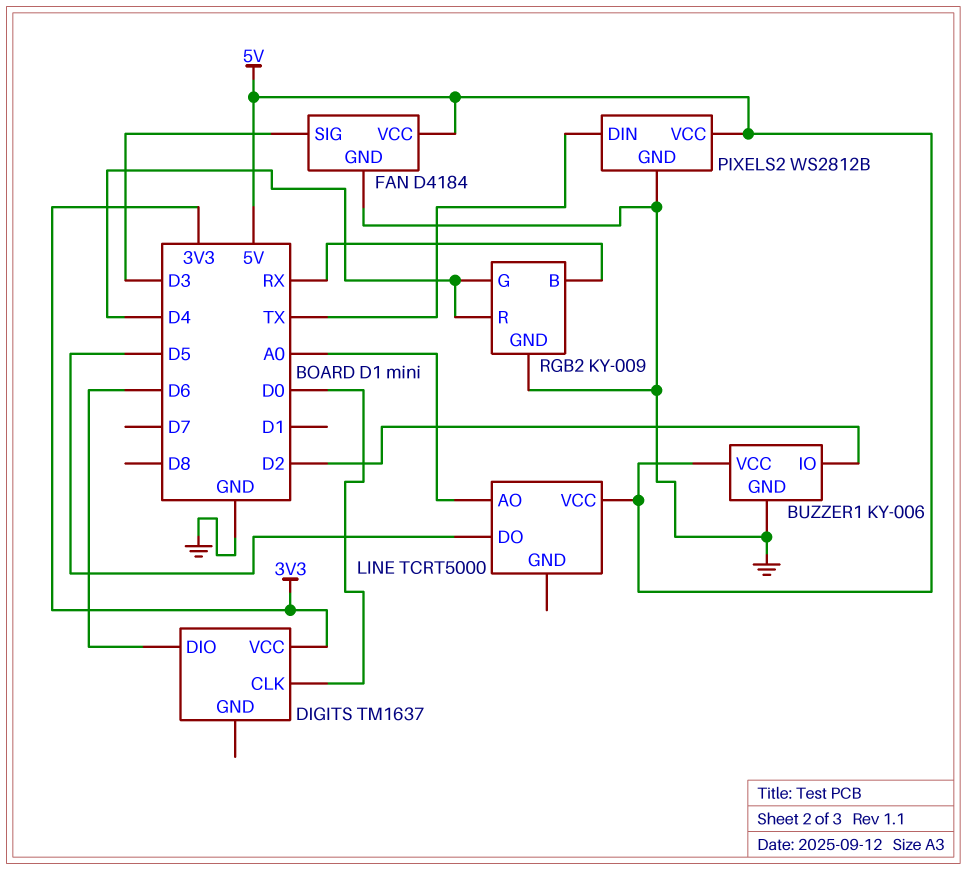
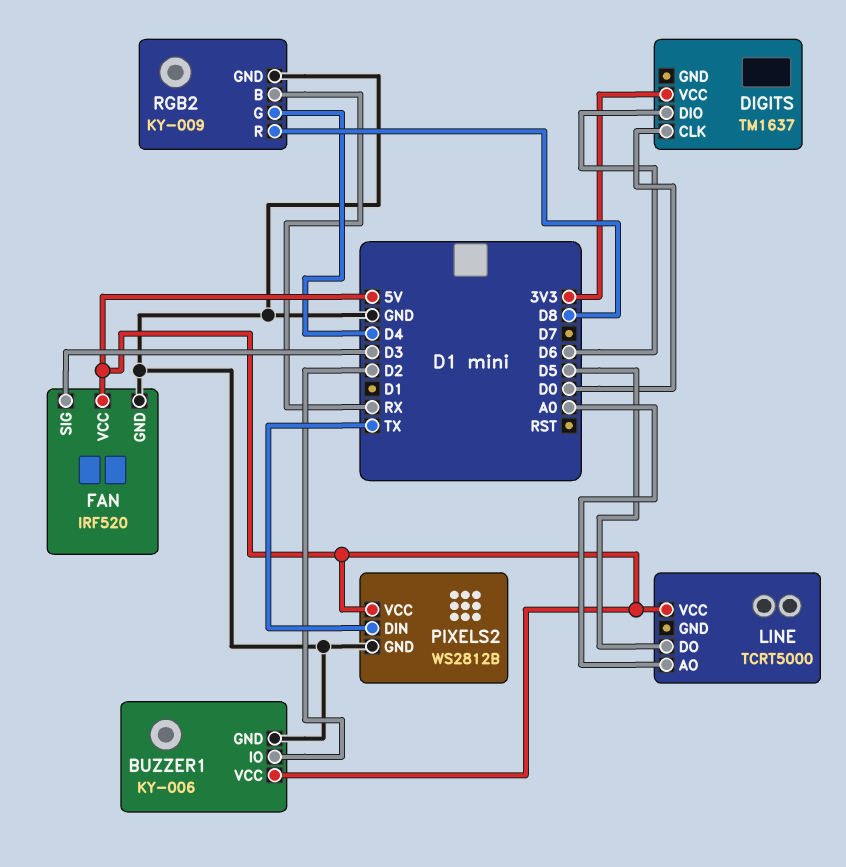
FAN: D4184 -> IRF520
RGB2 pin R: D4 -> D8

